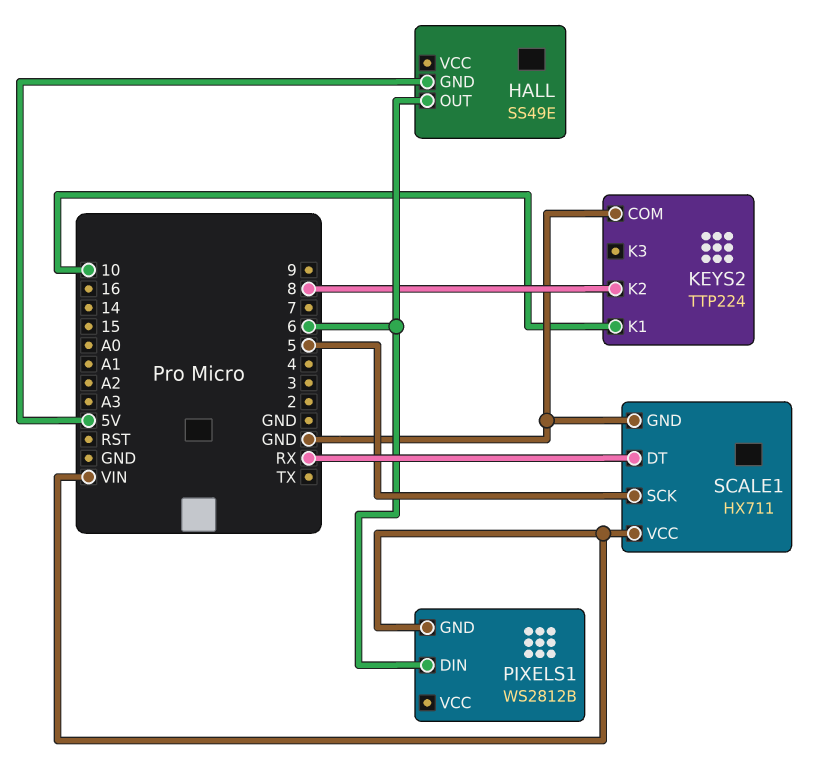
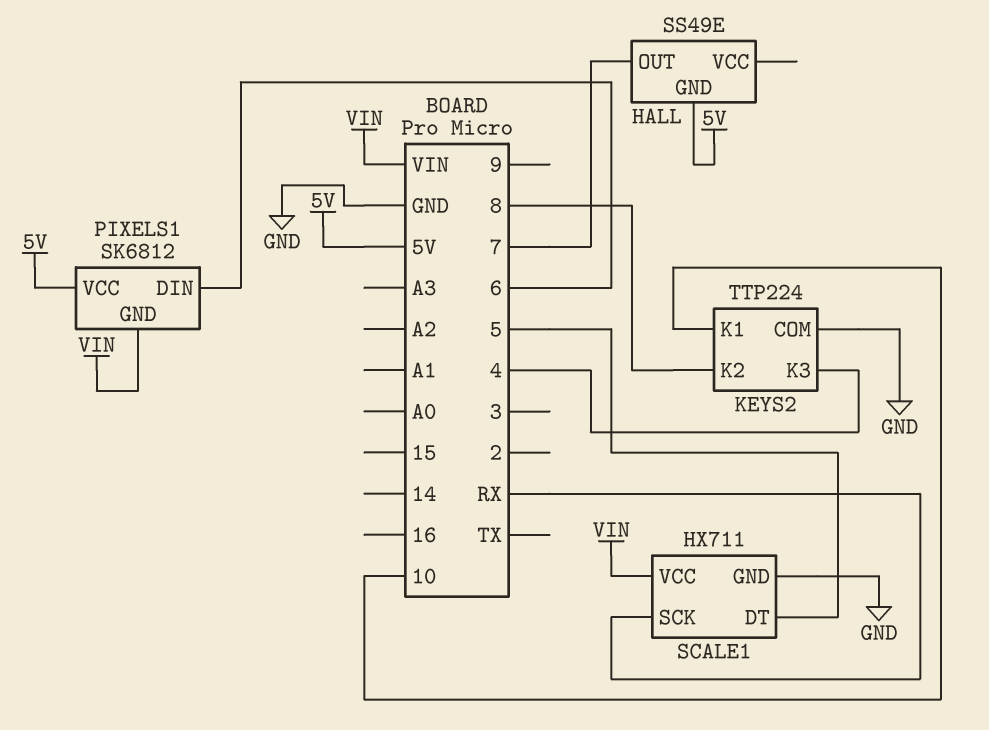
HALL pin OUT: 6 -> 7
KEYS2 pin K3: none -> 4
PIXELS1: WS2812B -> SK6812
PIXELS1 pin VCC: none -> 5V
SCALE1 pin DT: RX -> 5
SCALE1 pin SCK: 5 -> RX

